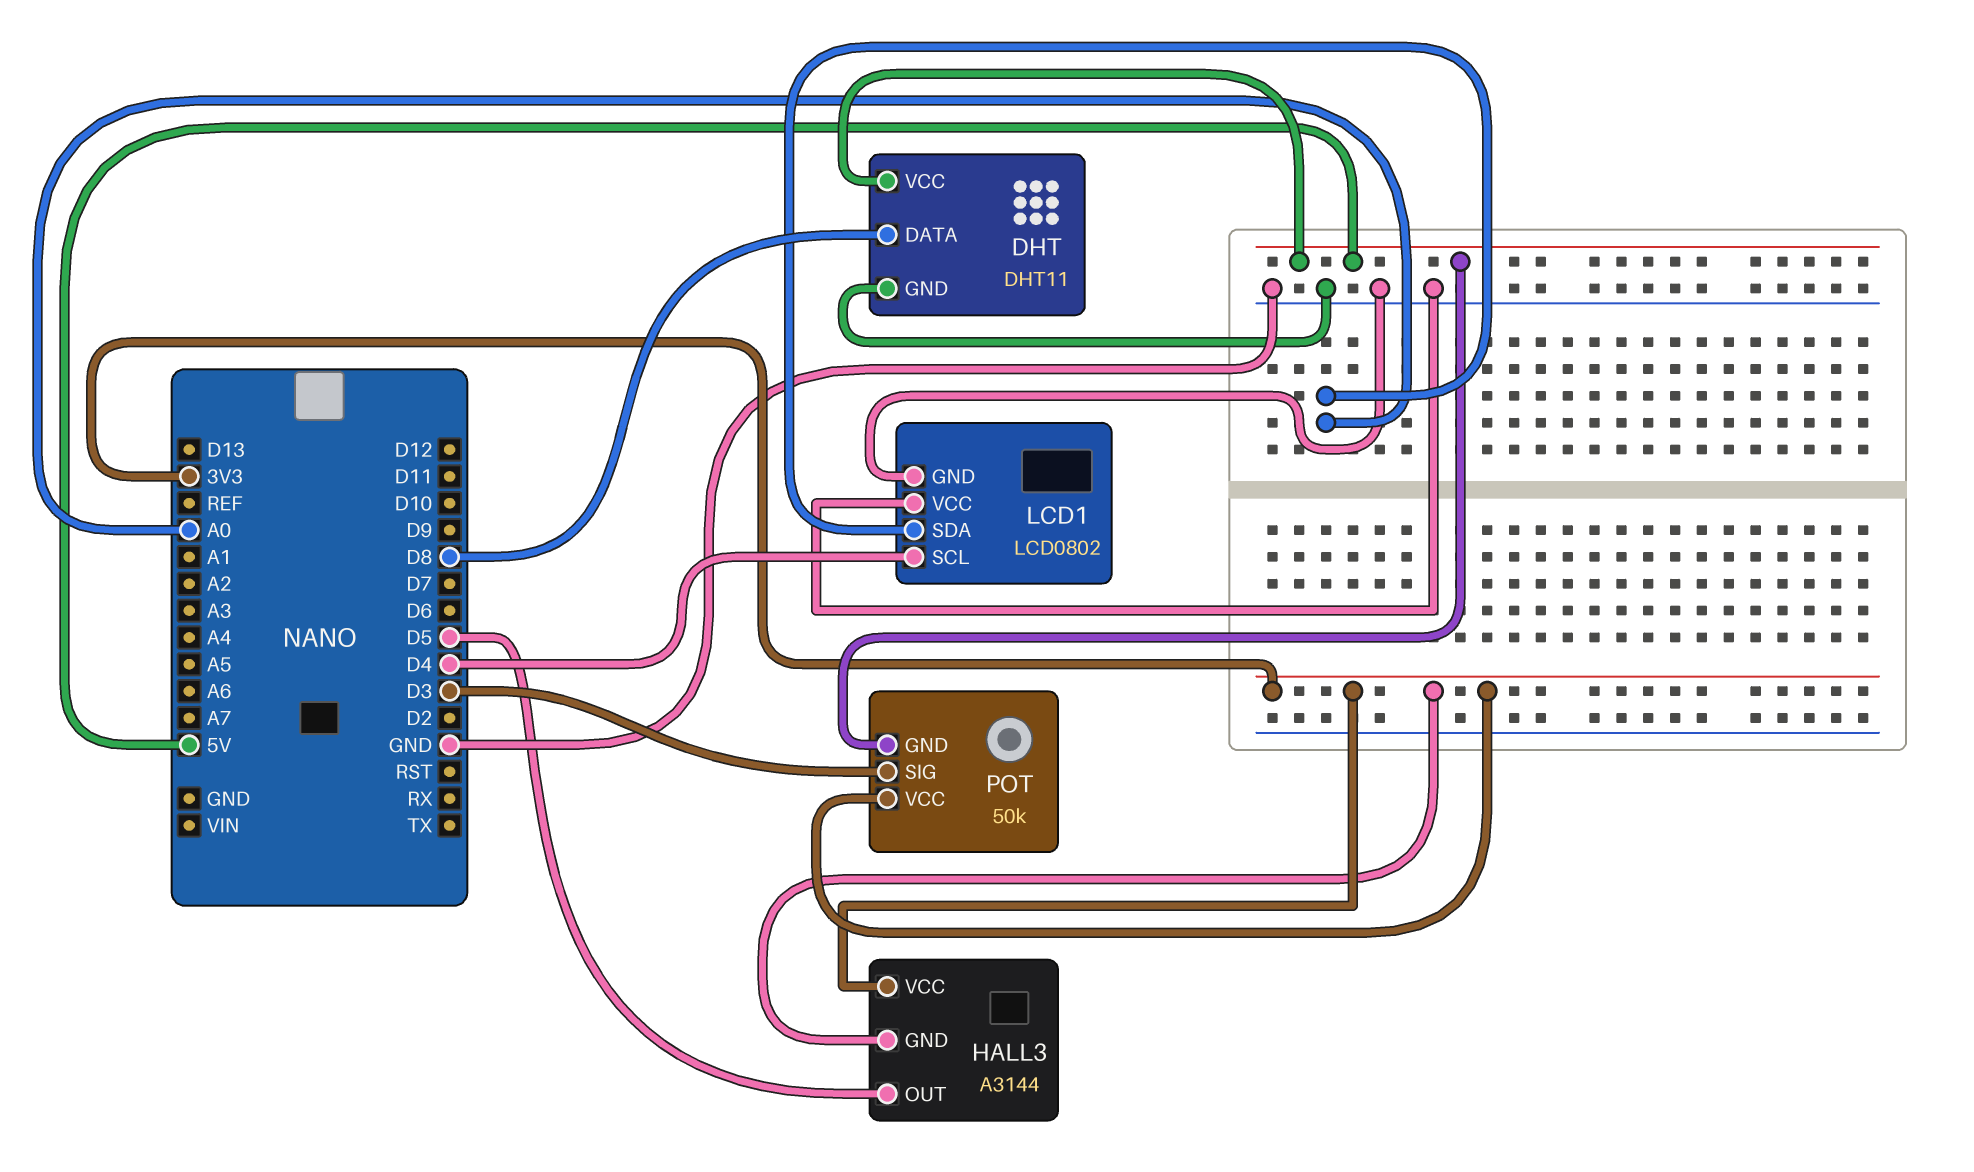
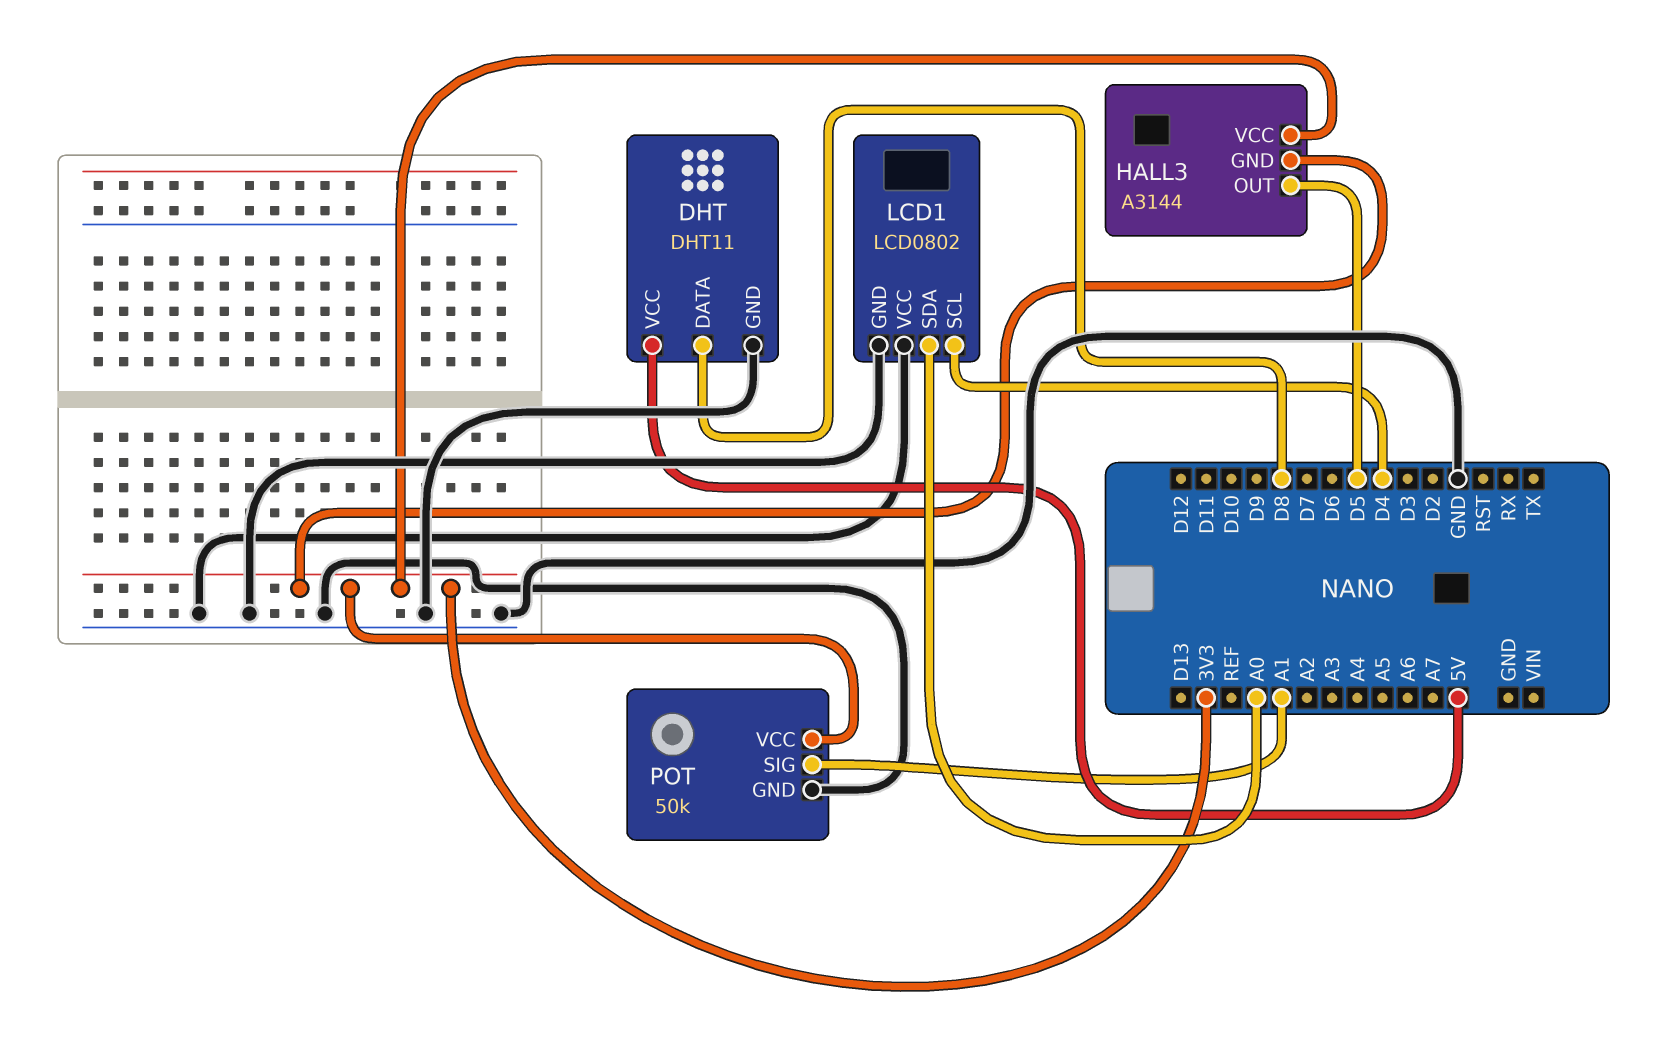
POT pin GND: 5V -> GND
POT pin SIG: D3 -> A1

